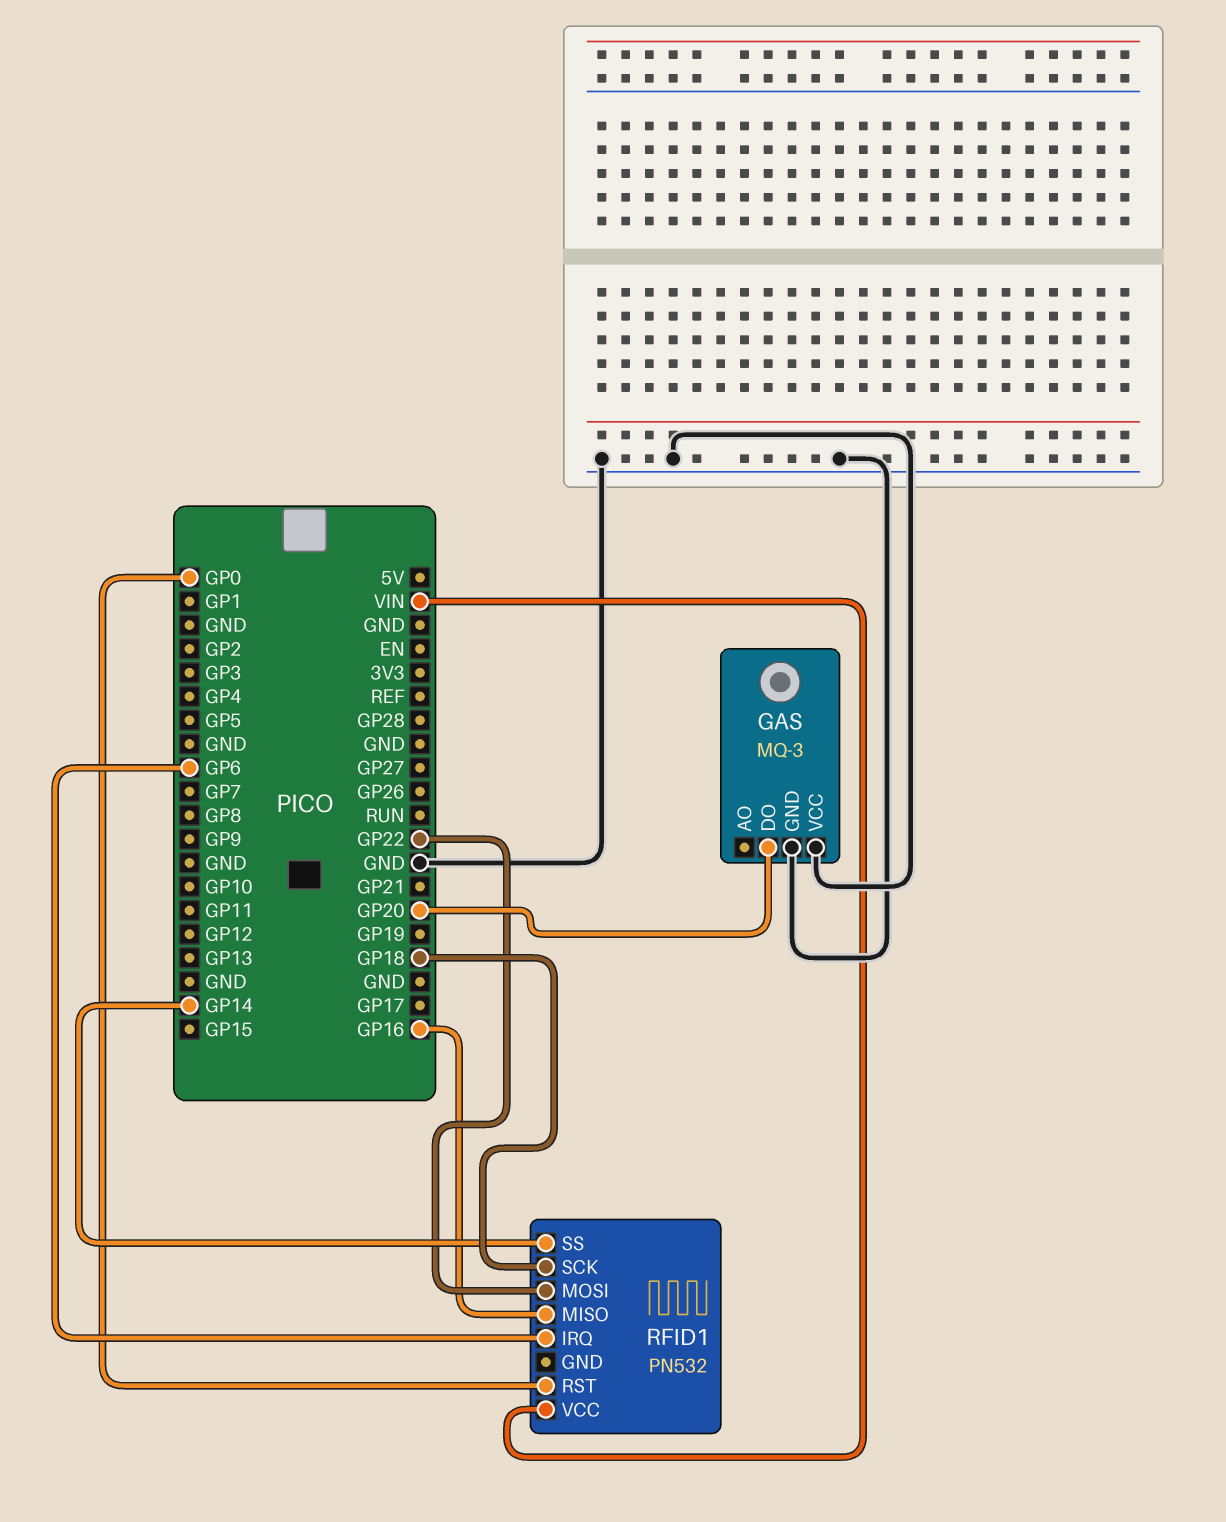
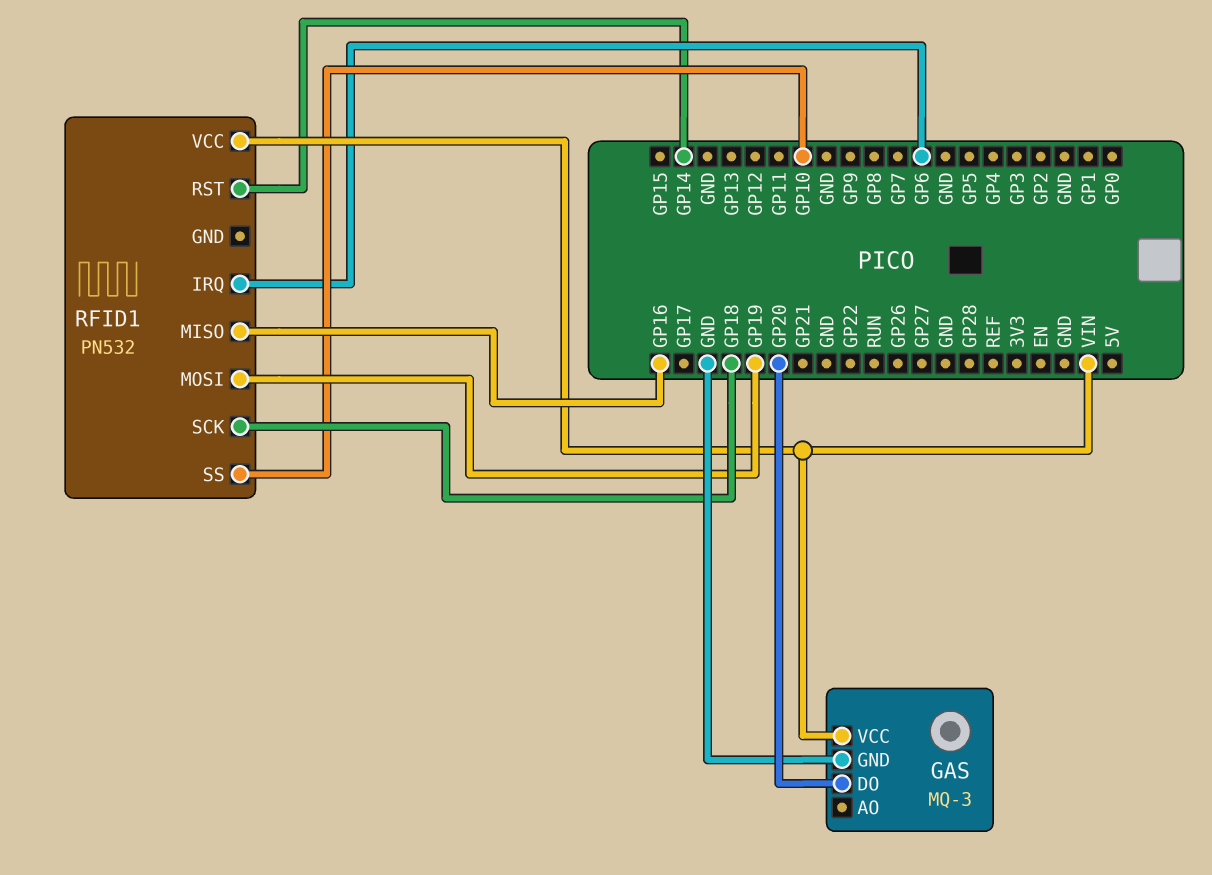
GAS pin VCC: GND -> VIN
RFID1 pin MOSI: GP22 -> GP19
RFID1 pin RST: GP0 -> GP14
RFID1 pin SS: GP14 -> GP10

